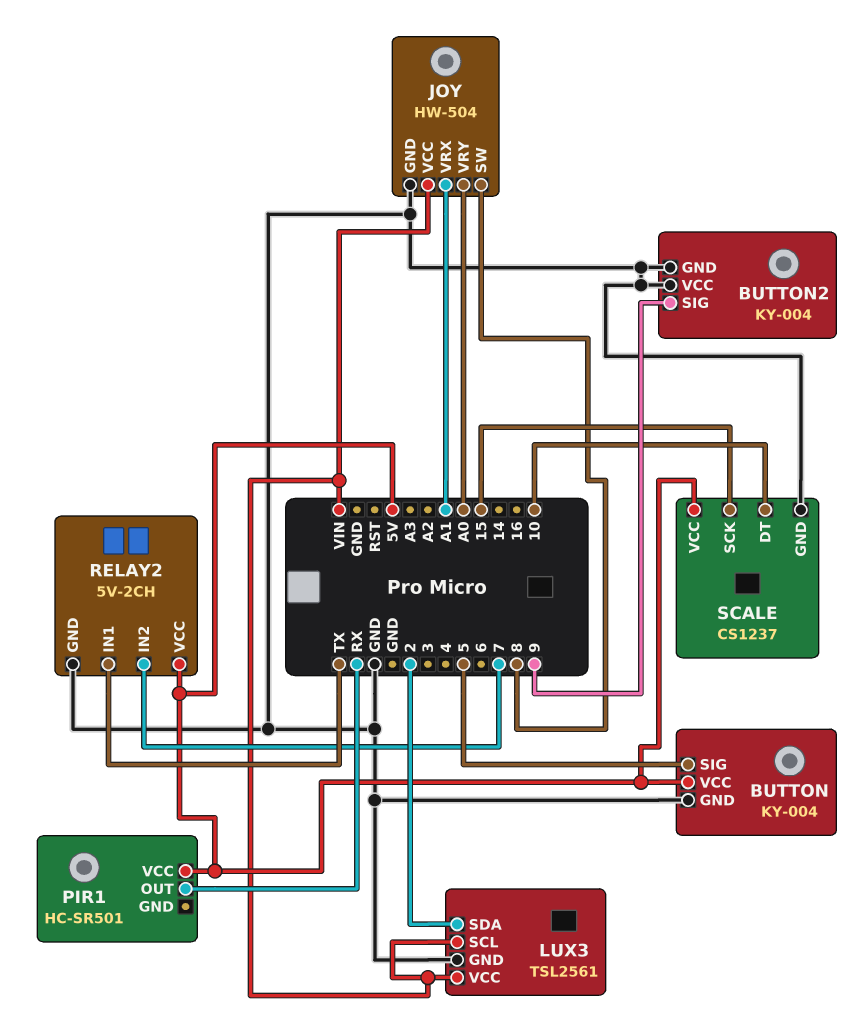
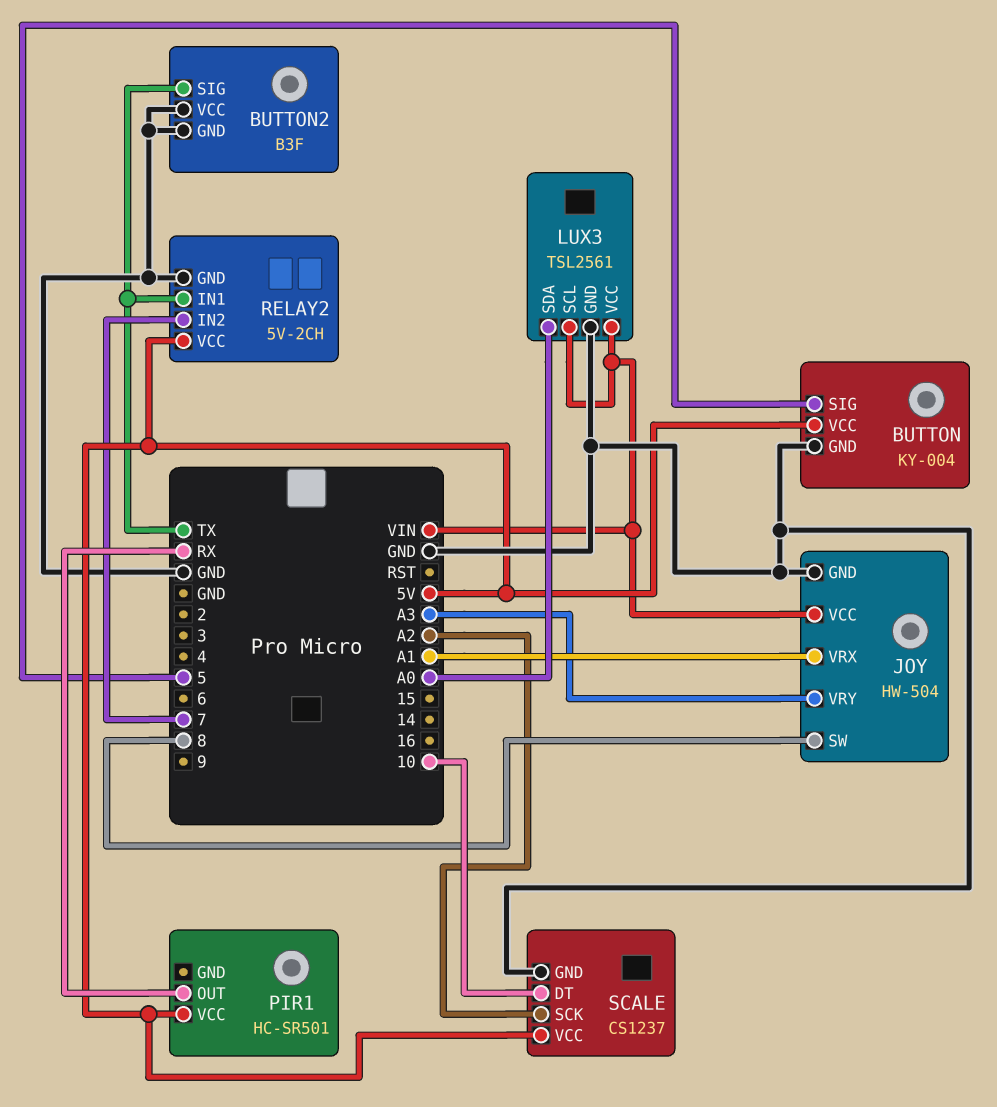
BUTTON2: KY-004 -> B3F
BUTTON2 pin SIG: 9 -> TX
JOY pin VRY: A0 -> A3
LUX3 pin SDA: 2 -> A0
SCALE pin SCK: 15 -> A2

